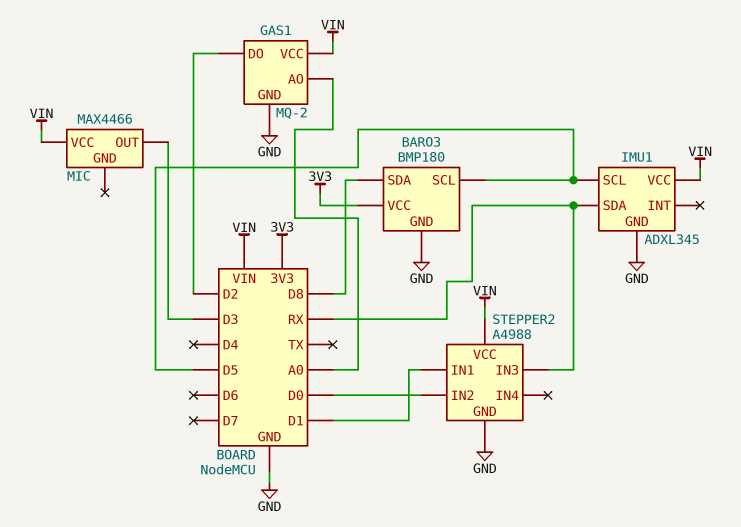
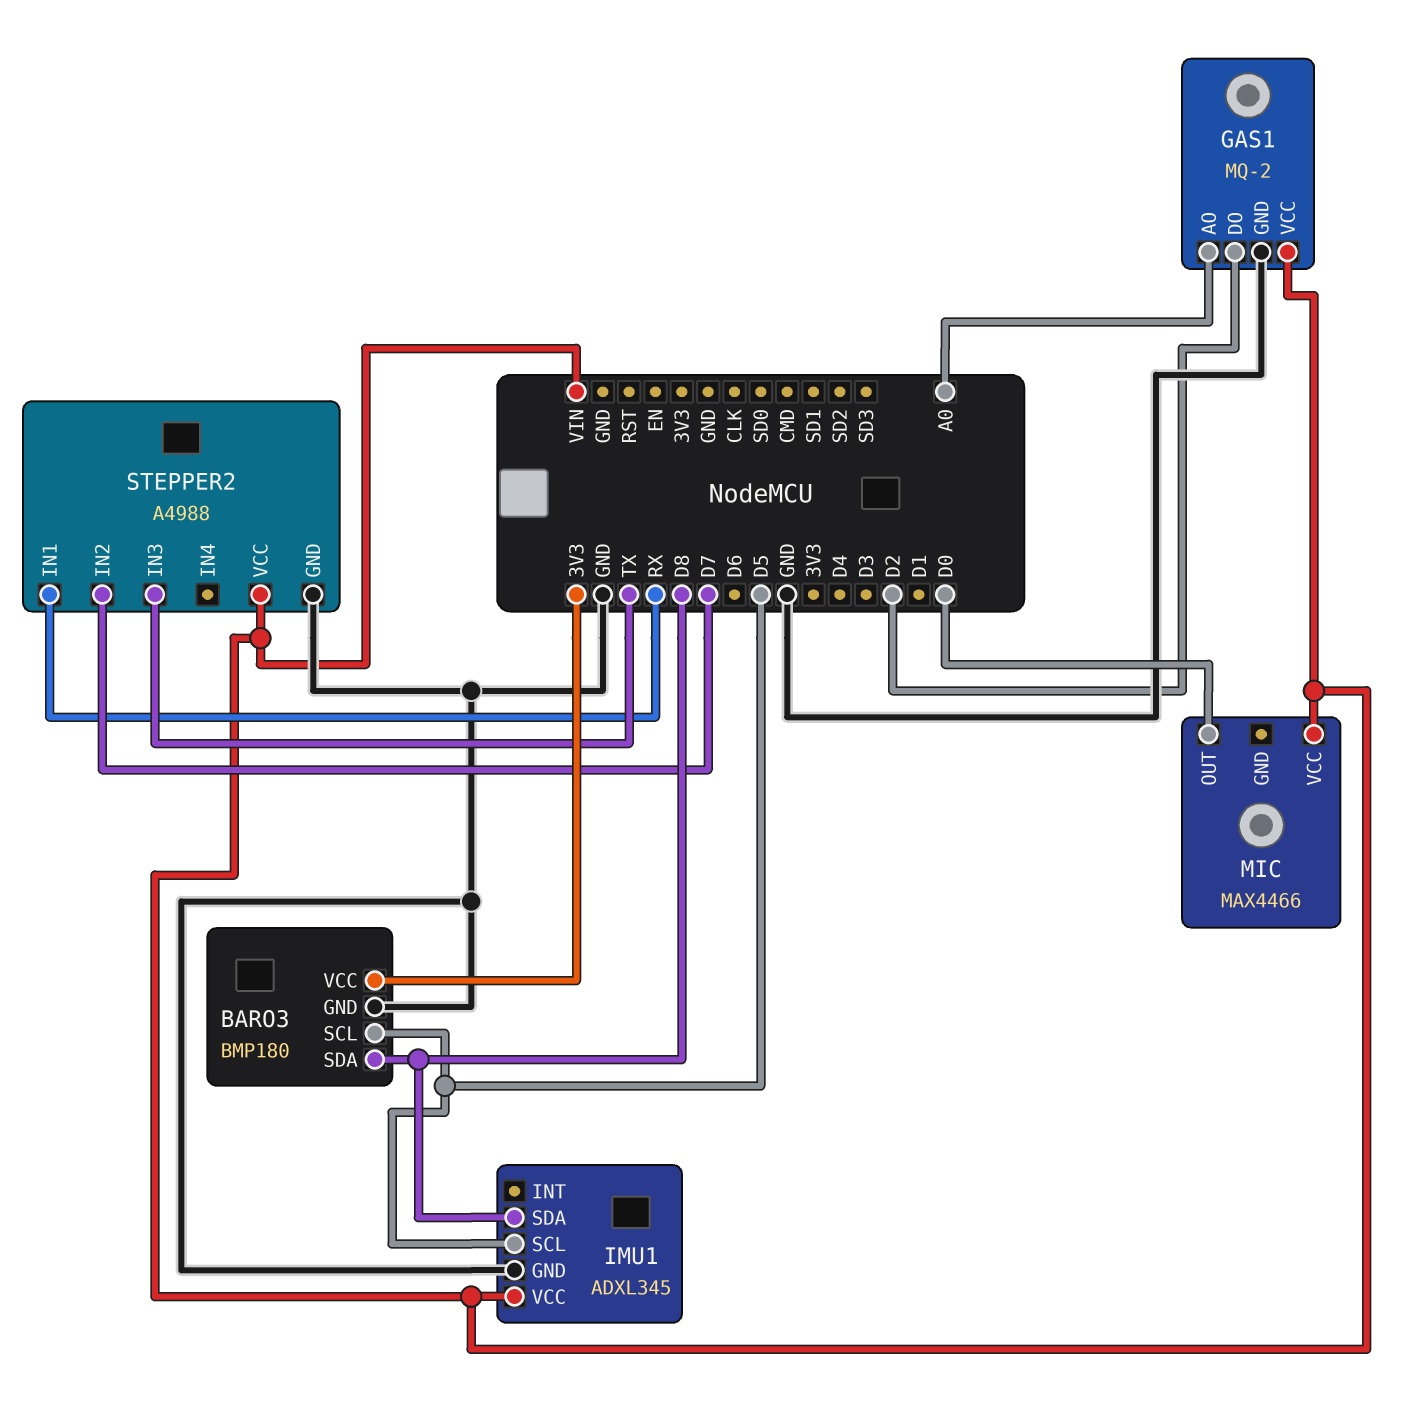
IMU1 pin SDA: RX -> D8
MIC pin OUT: D3 -> D0
STEPPER2 pin IN1: D1 -> RX
STEPPER2 pin IN2: D0 -> D7
STEPPER2 pin IN3: RX -> TX

